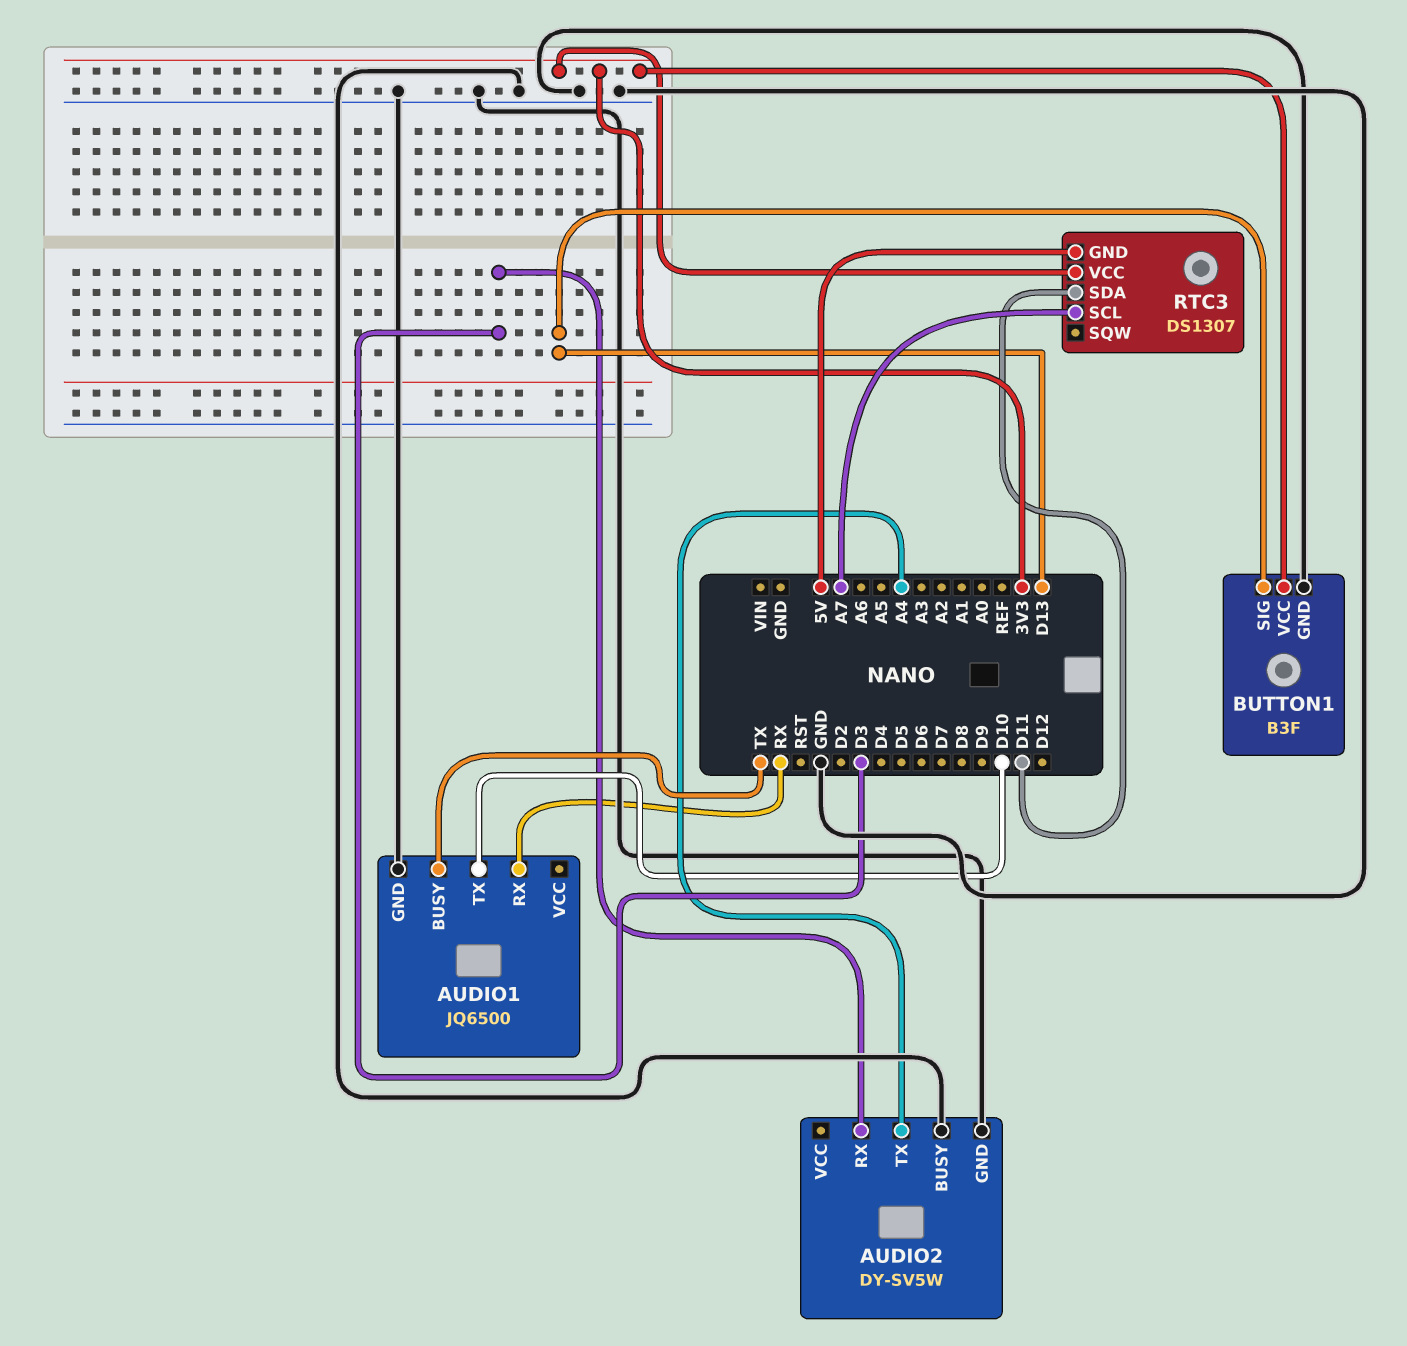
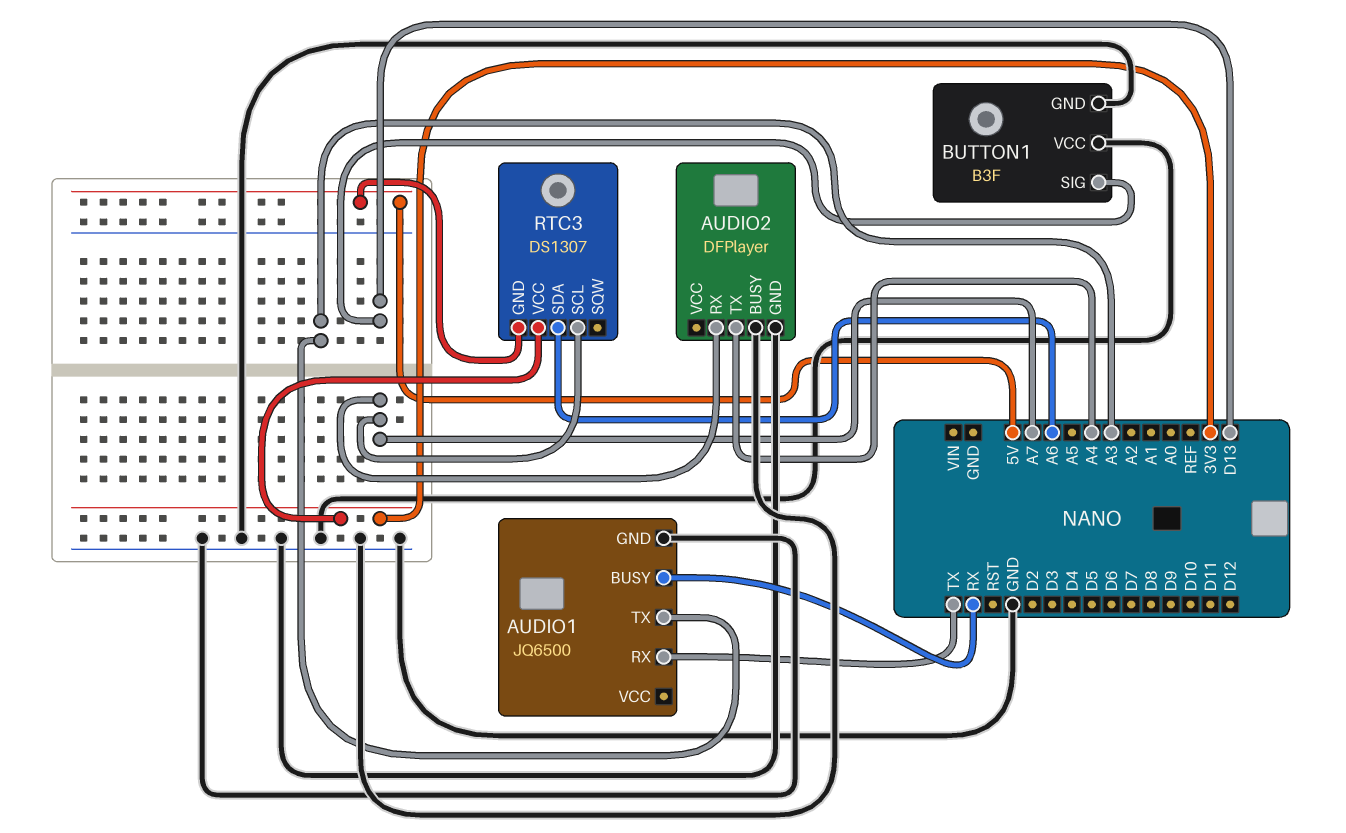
AUDIO1 pin BUSY: TX -> RX
AUDIO1 pin RX: RX -> TX
AUDIO1 pin TX: D10 -> A3
AUDIO2: DY-SV5W -> DFPlayer
AUDIO2 pin RX: D3 -> A7
BUTTON1 pin VCC: 3V3 -> GND
RTC3 pin SDA: D11 -> A6

